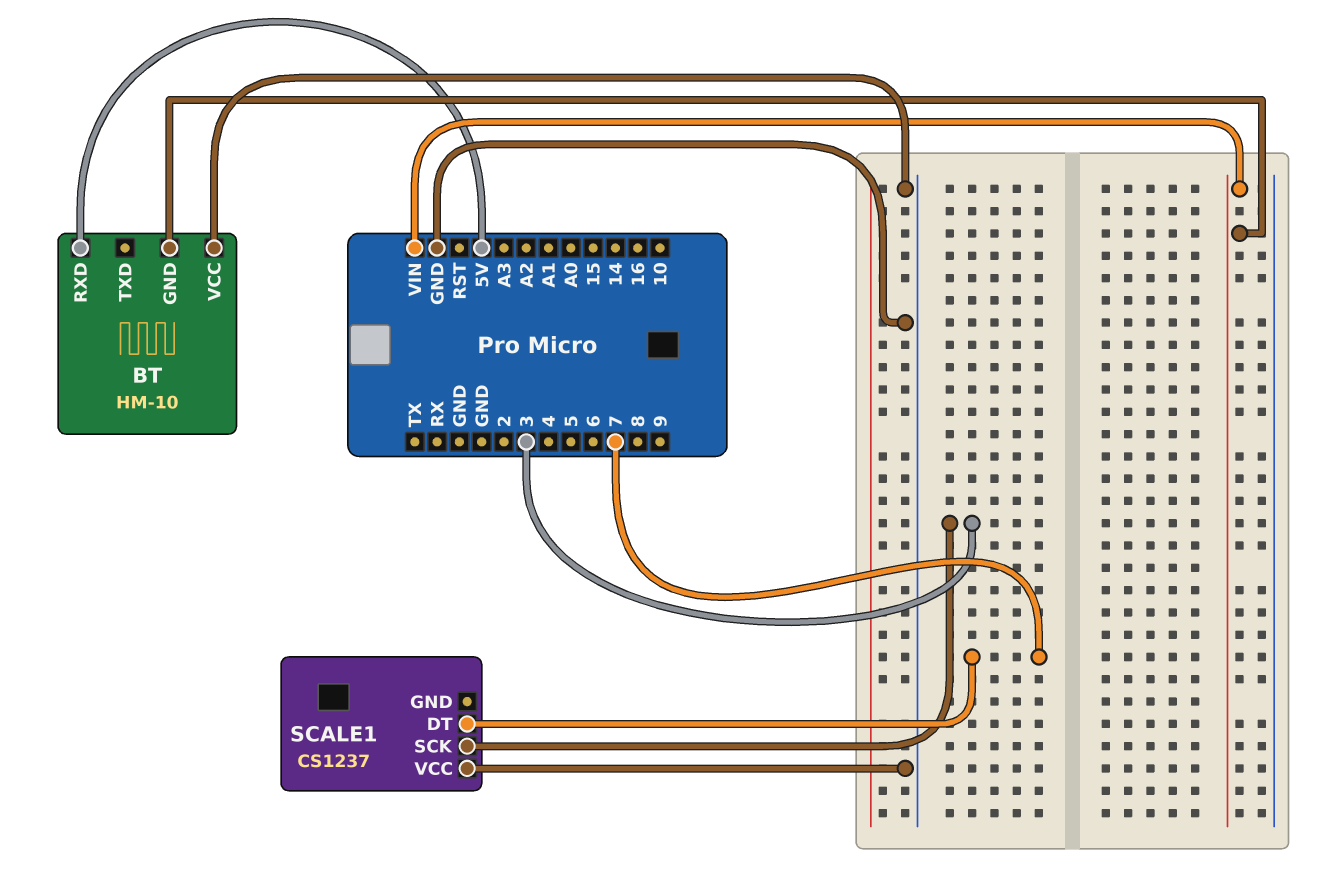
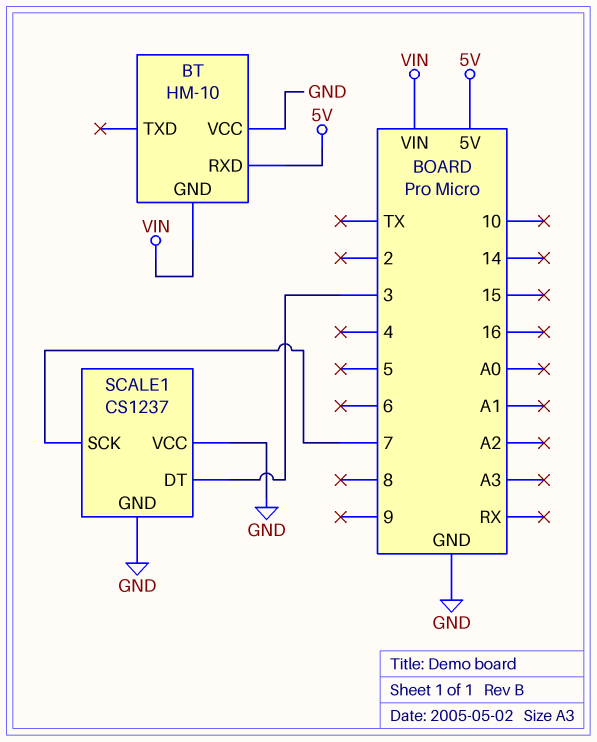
SCALE1 pin DT: 7 -> 3
SCALE1 pin GND: none -> GND
SCALE1 pin SCK: 3 -> 7

